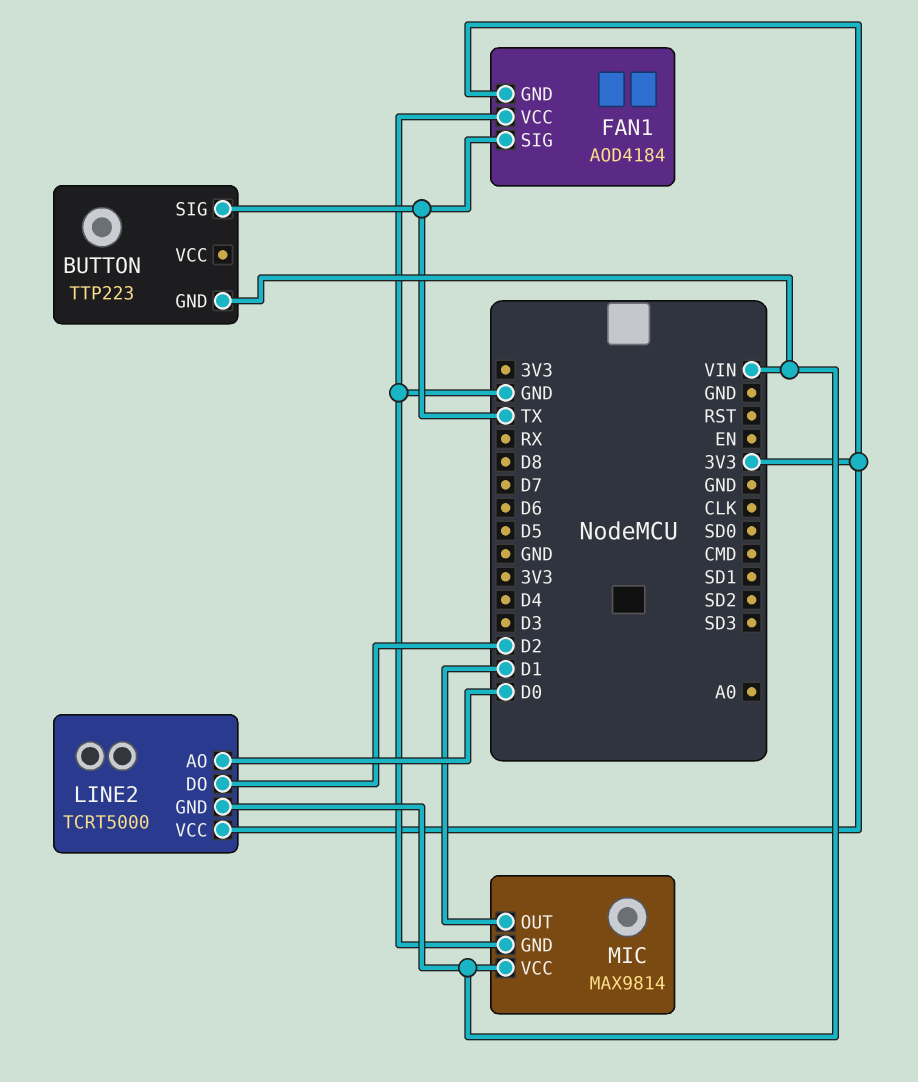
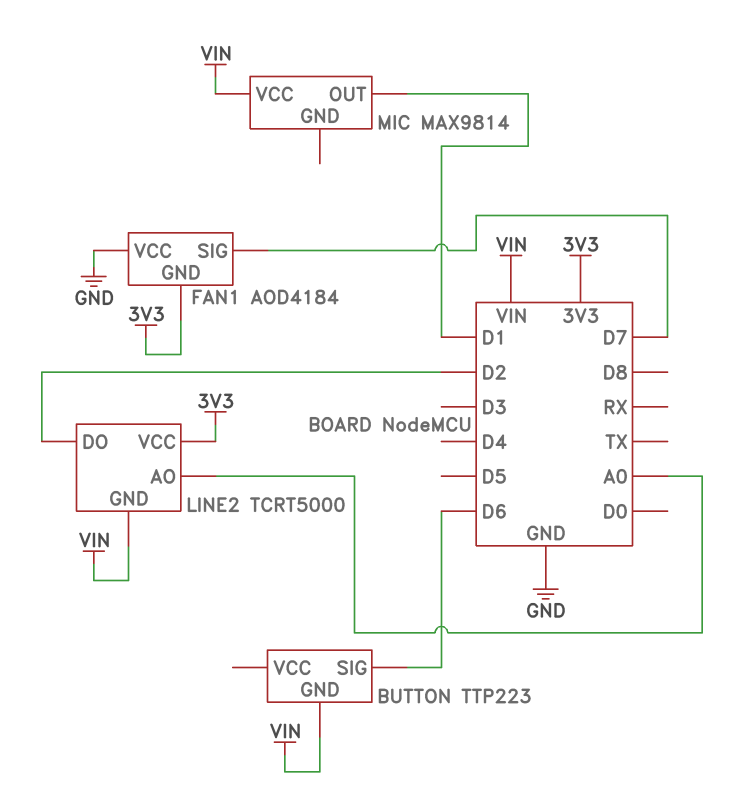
BUTTON pin SIG: TX -> D6
FAN1 pin SIG: TX -> D7
LINE2 pin AO: D0 -> A0
MIC pin GND: GND -> none

